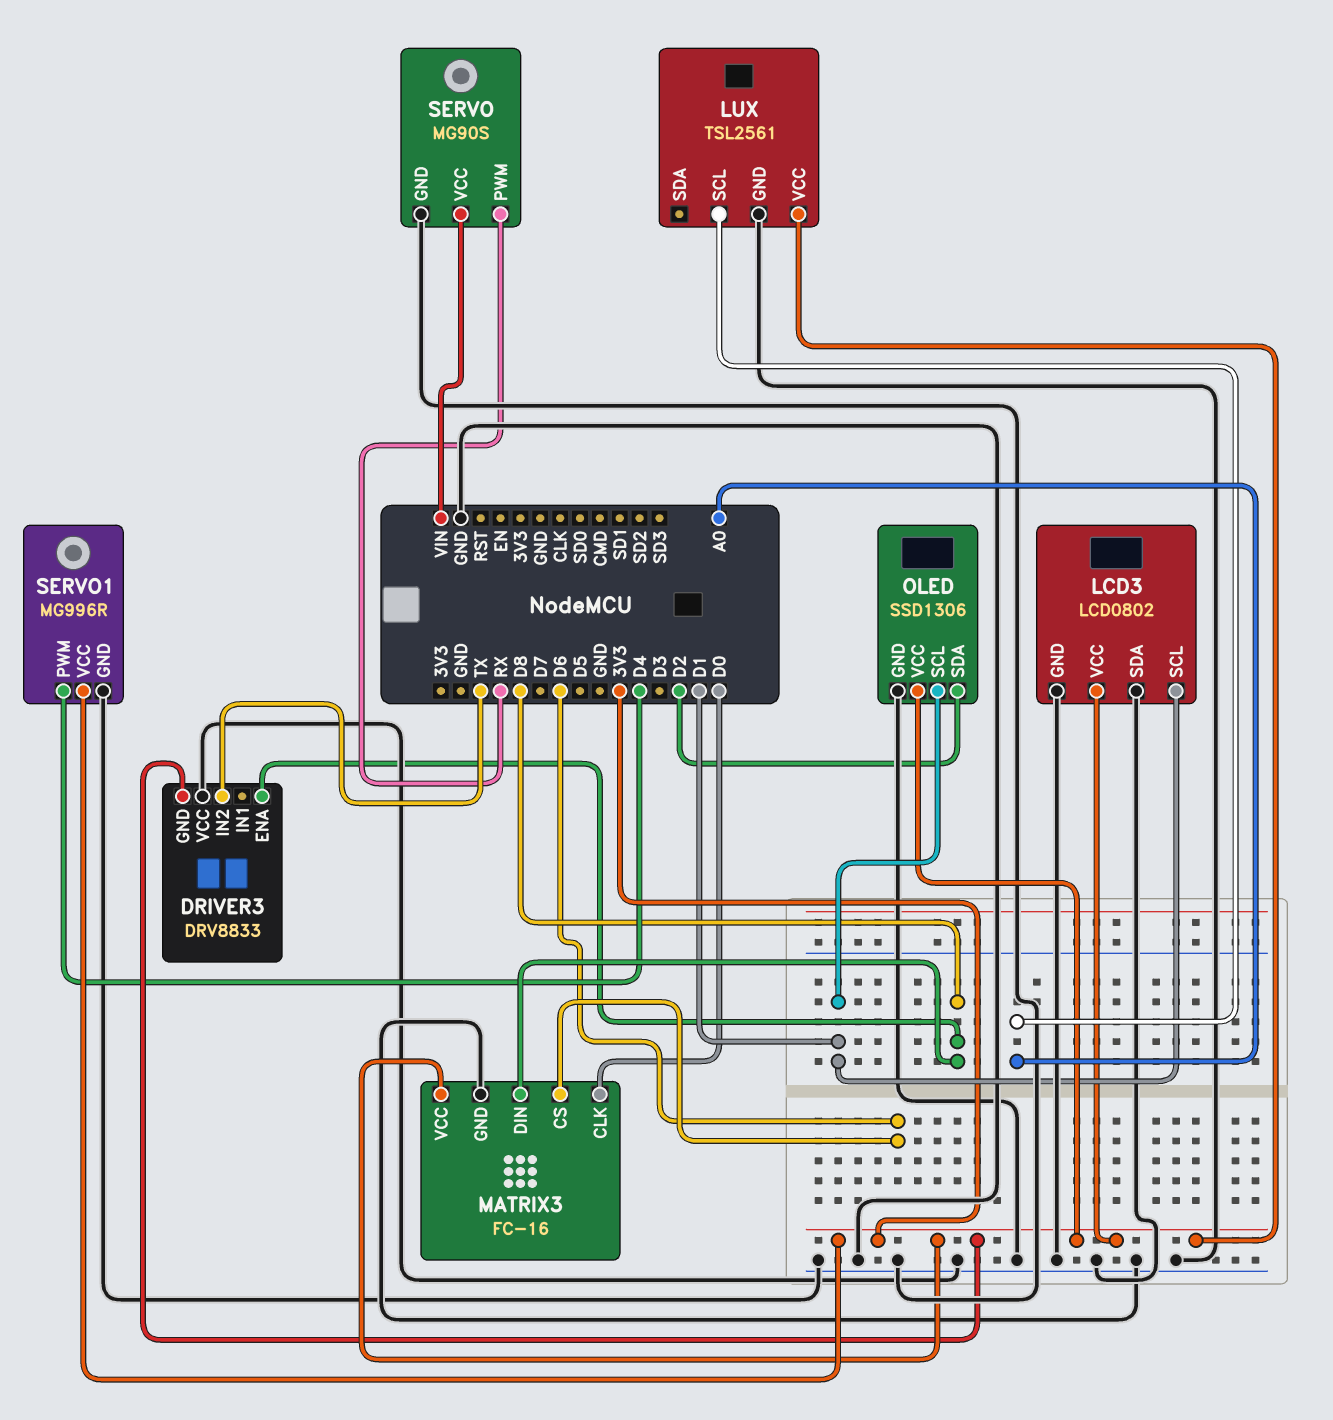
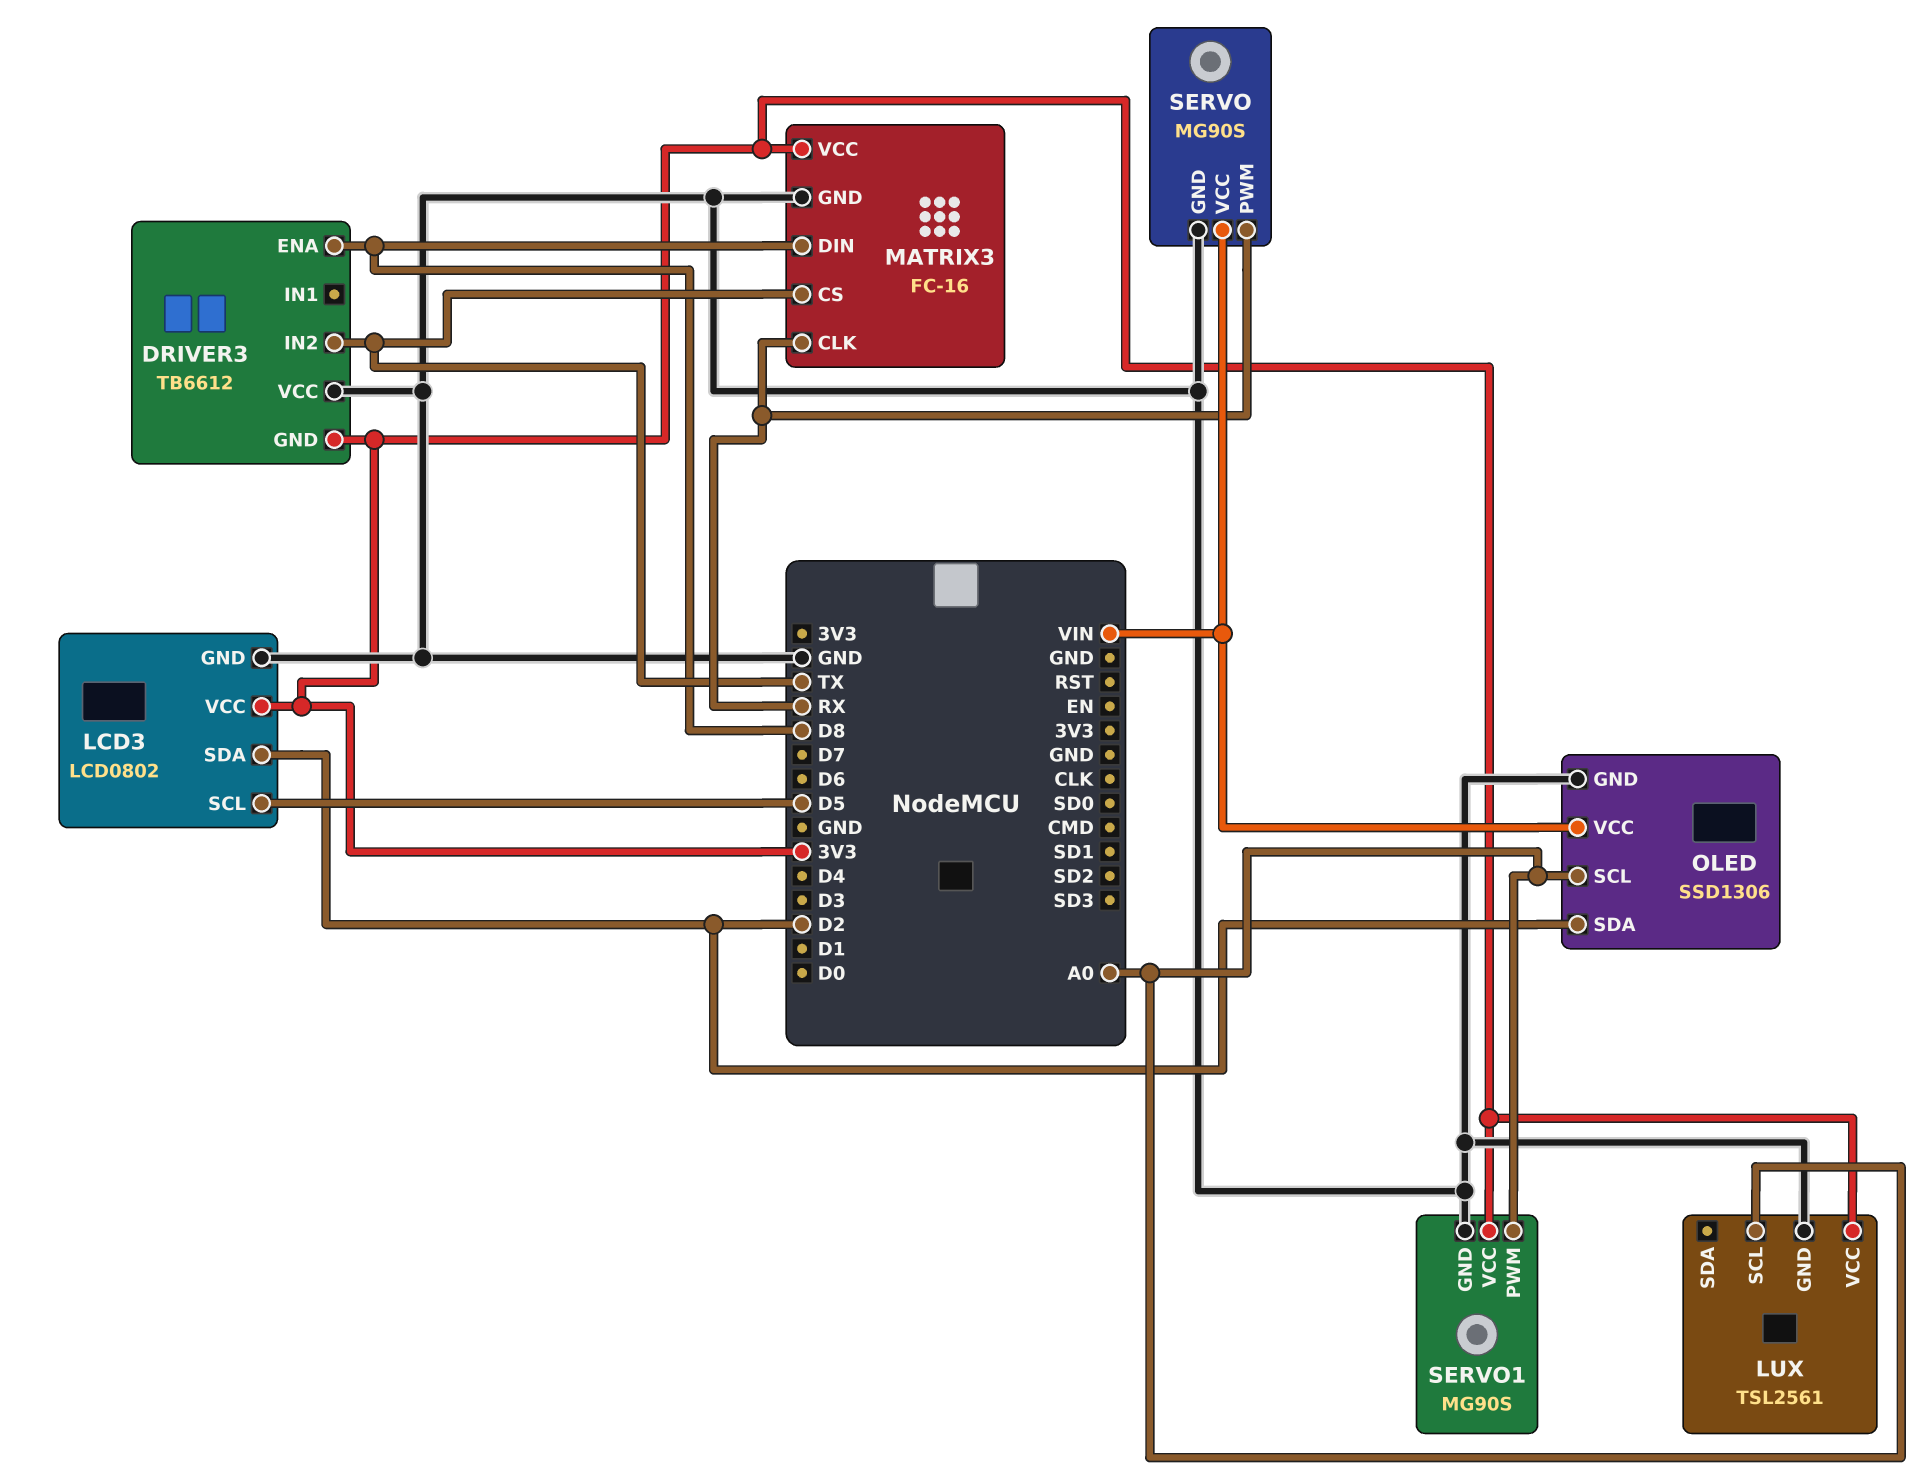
DRIVER3: DRV8833 -> TB6612
LCD3 pin SCL: D1 -> D5
LCD3 pin SDA: GND -> D2
MATRIX3 pin CLK: D0 -> RX
MATRIX3 pin CS: D6 -> TX
OLED pin SCL: D1 -> A0
OLED pin VCC: 3V3 -> VIN
SERVO1: MG996R -> MG90S
SERVO1 pin PWM: D4 -> A0

